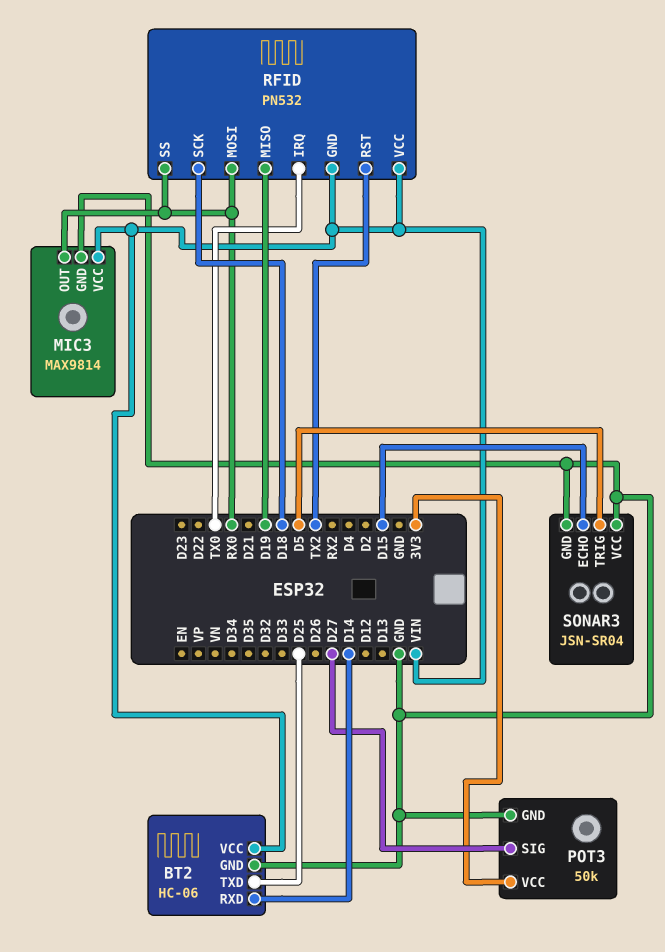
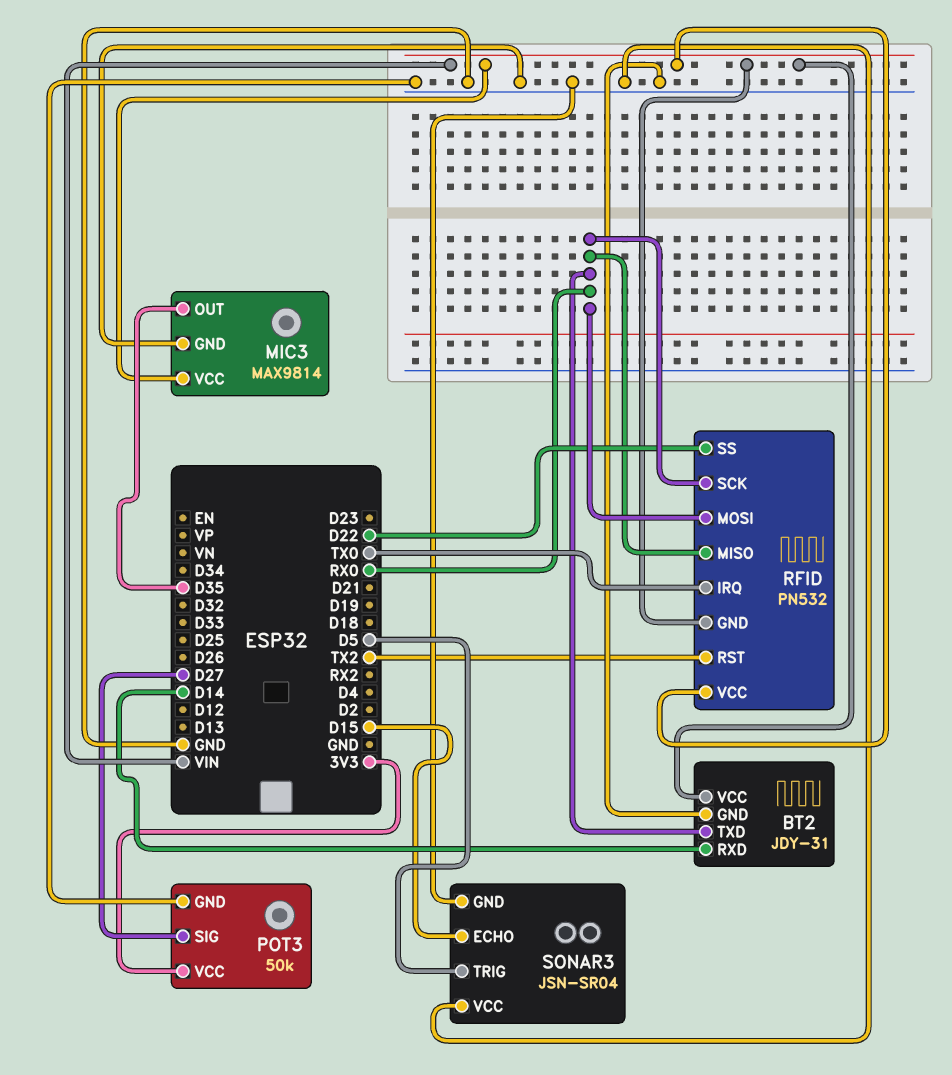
BT2: HC-06 -> JDY-31
BT2 pin TXD: D25 -> RX0
MIC3 pin OUT: RX0 -> D35
RFID pin MISO: D19 -> RX0
RFID pin SCK: D18 -> RX0
RFID pin SS: RX0 -> D22

